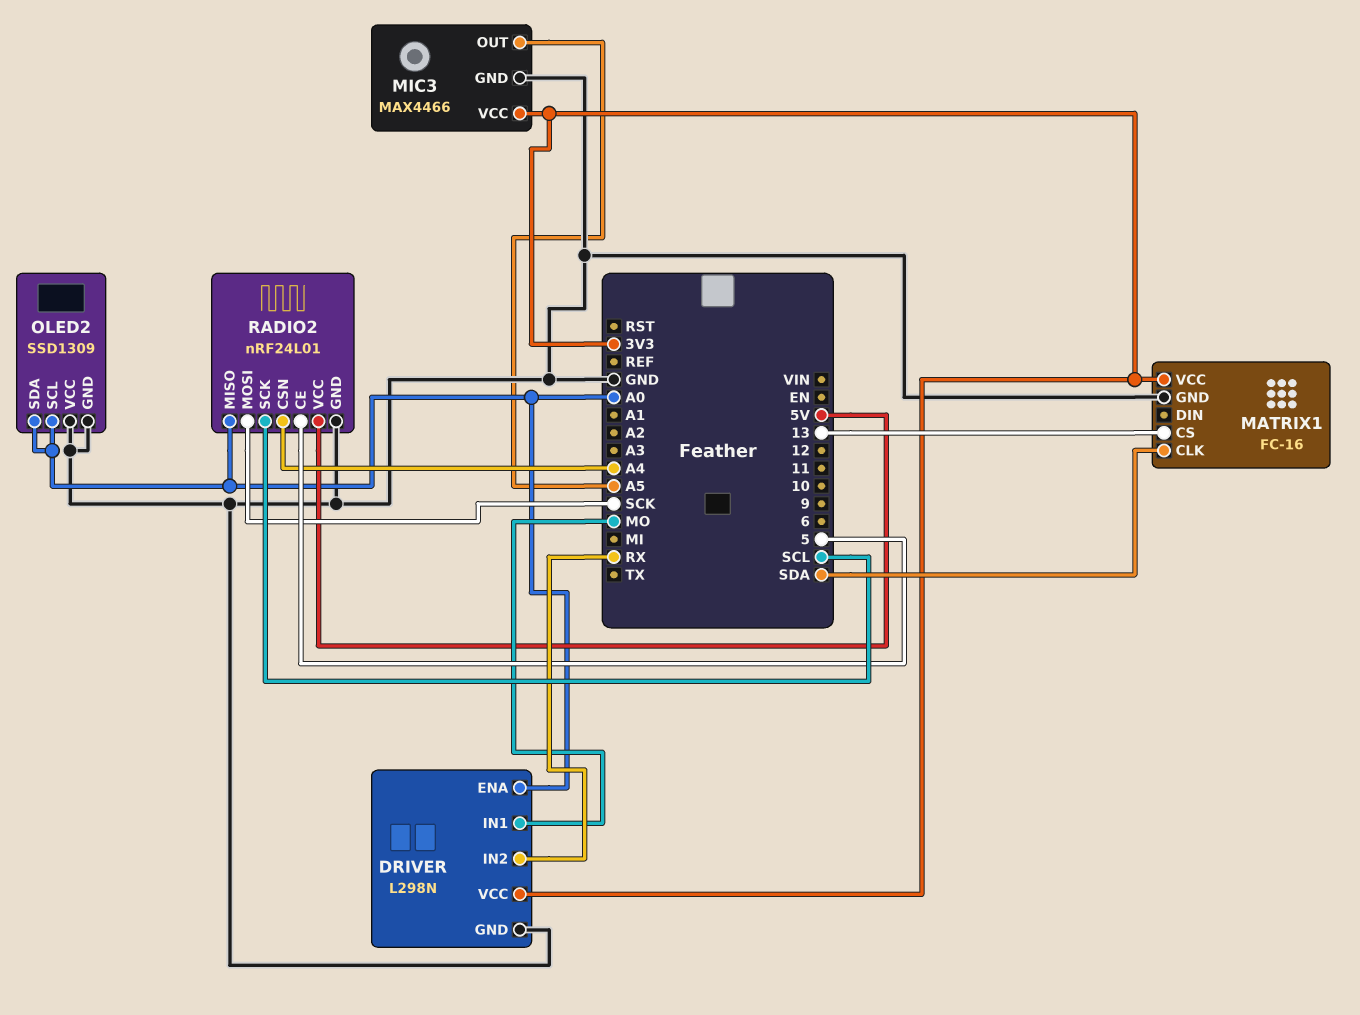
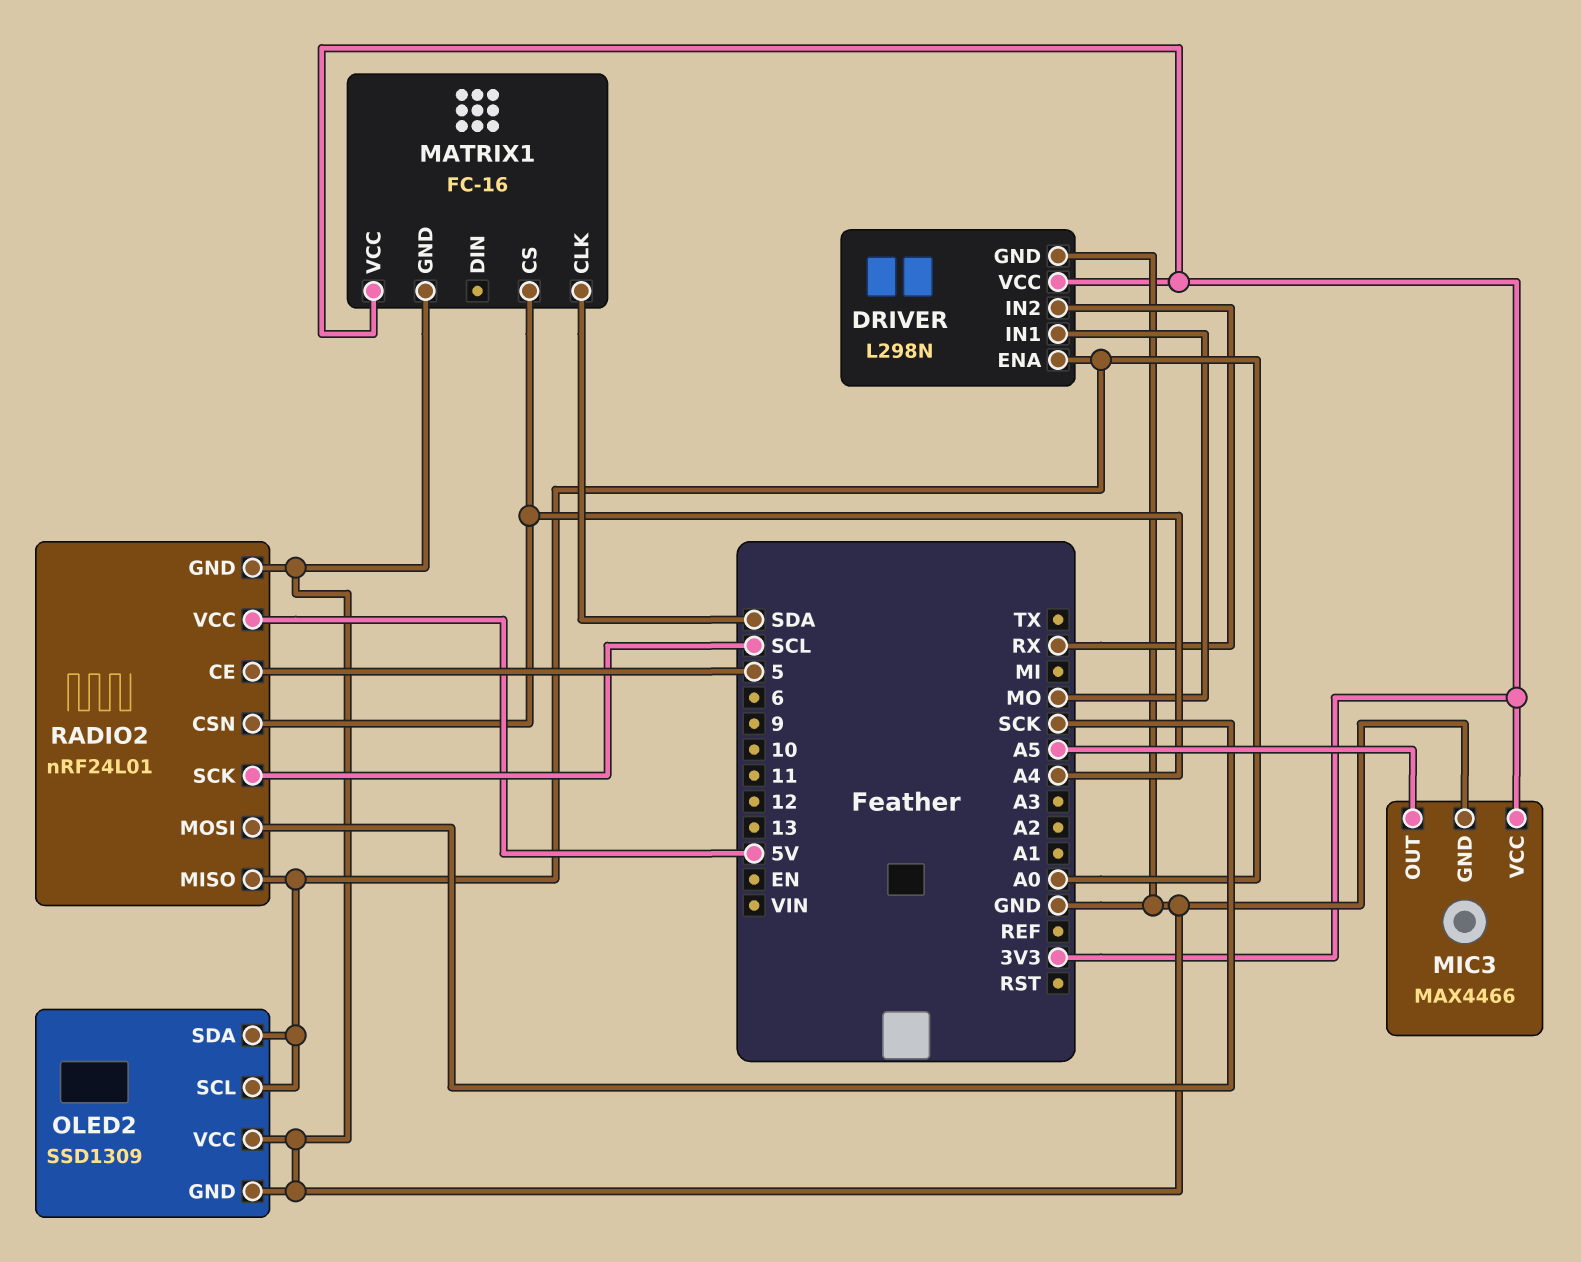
MATRIX1 pin CS: 13 -> A4

